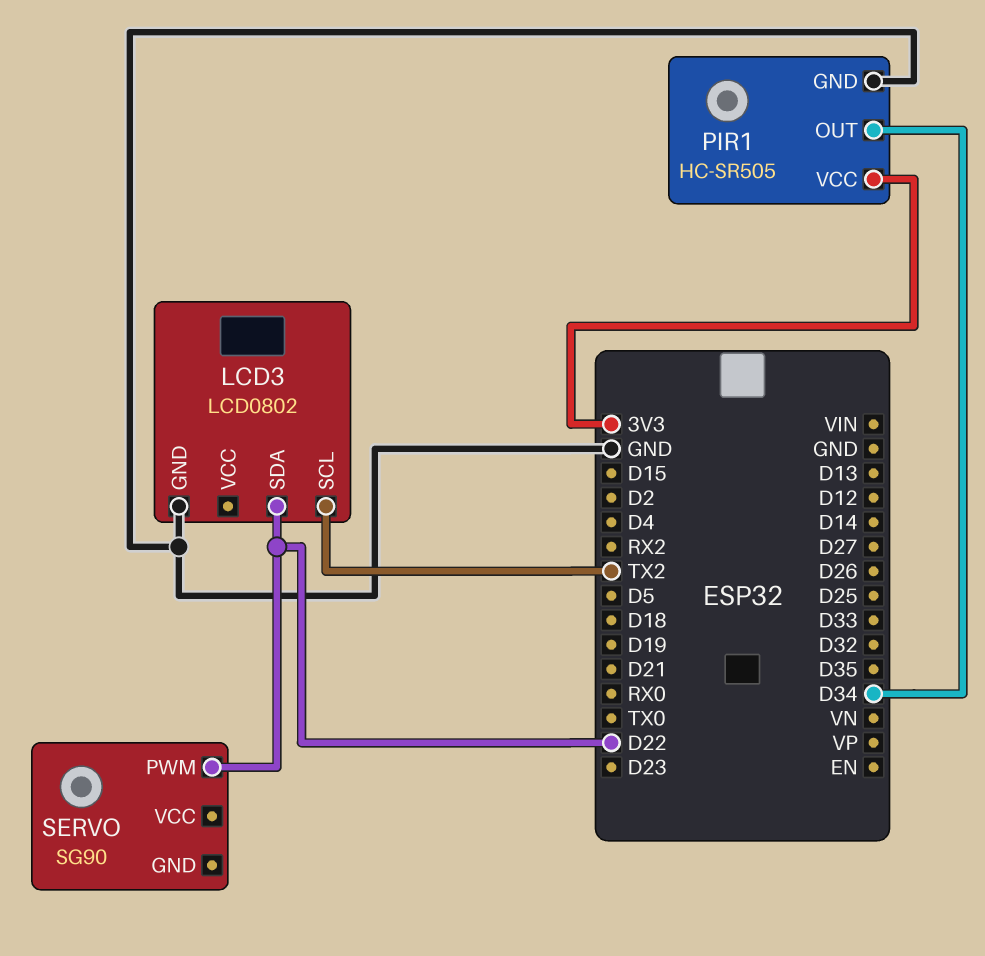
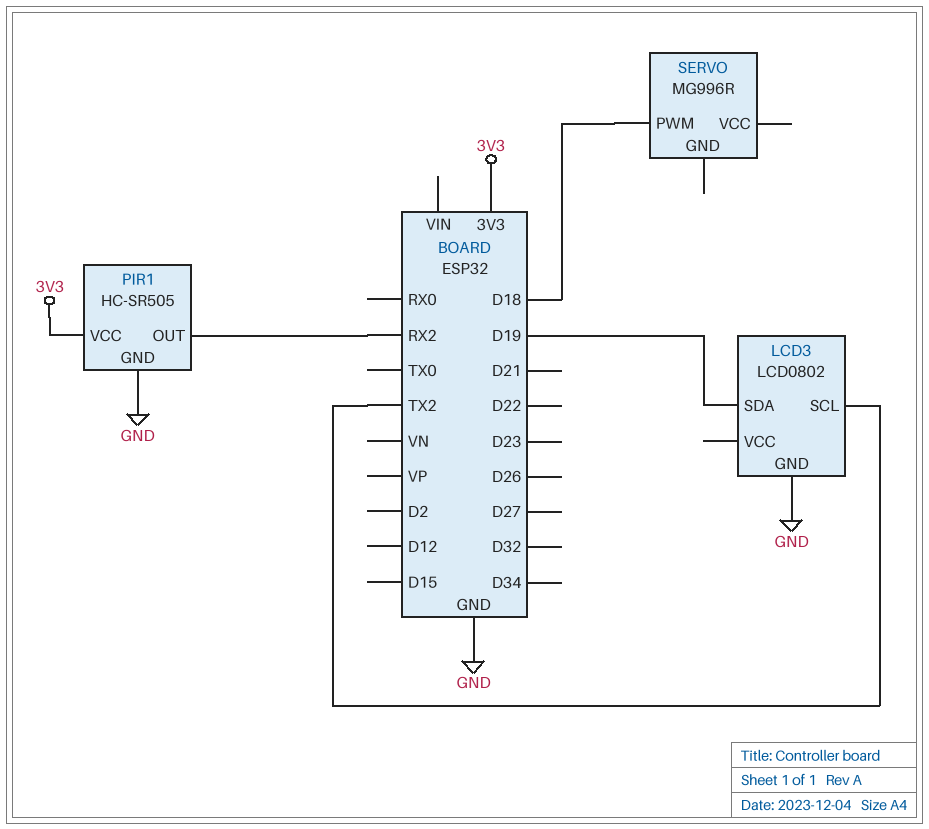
LCD3 pin SDA: D22 -> D19
PIR1 pin OUT: D34 -> RX2
SERVO: SG90 -> MG996R
SERVO pin PWM: D22 -> D18

